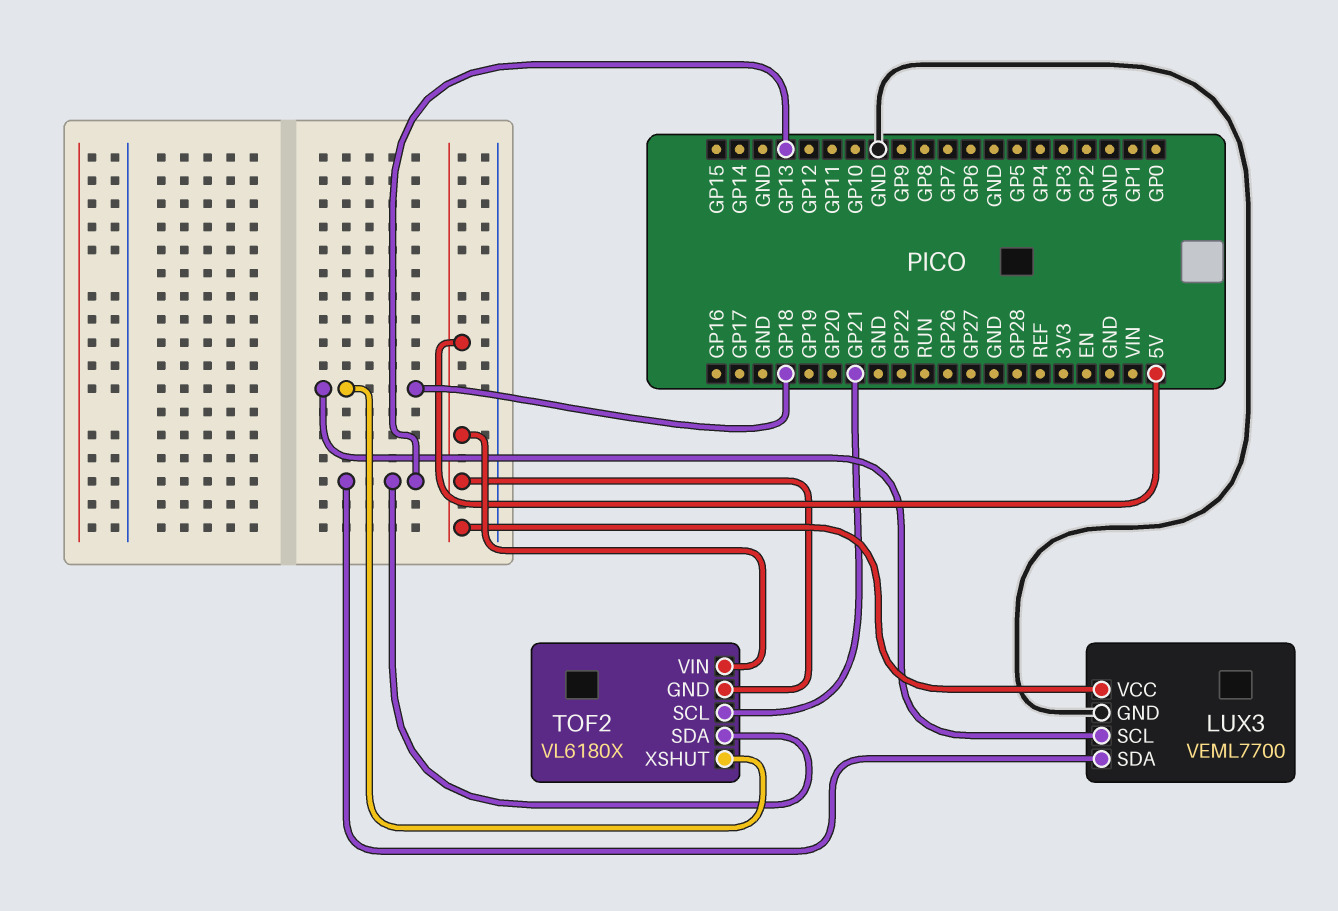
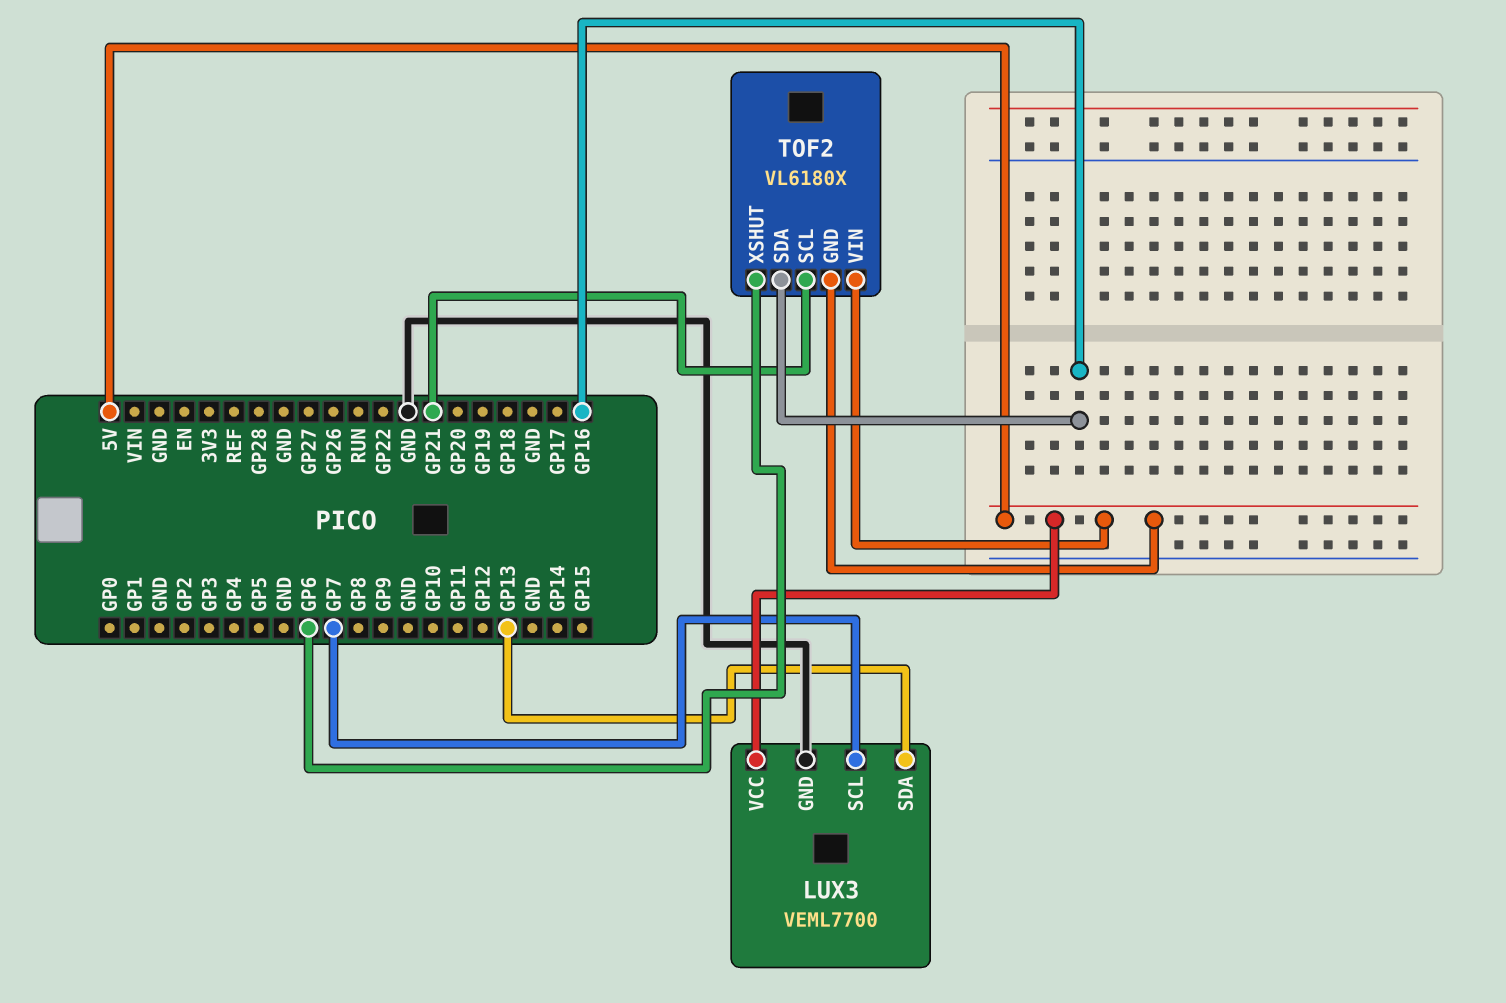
LUX3 pin SCL: GP18 -> GP7
TOF2 pin SDA: GP13 -> GP16
TOF2 pin XSHUT: GP18 -> GP6

